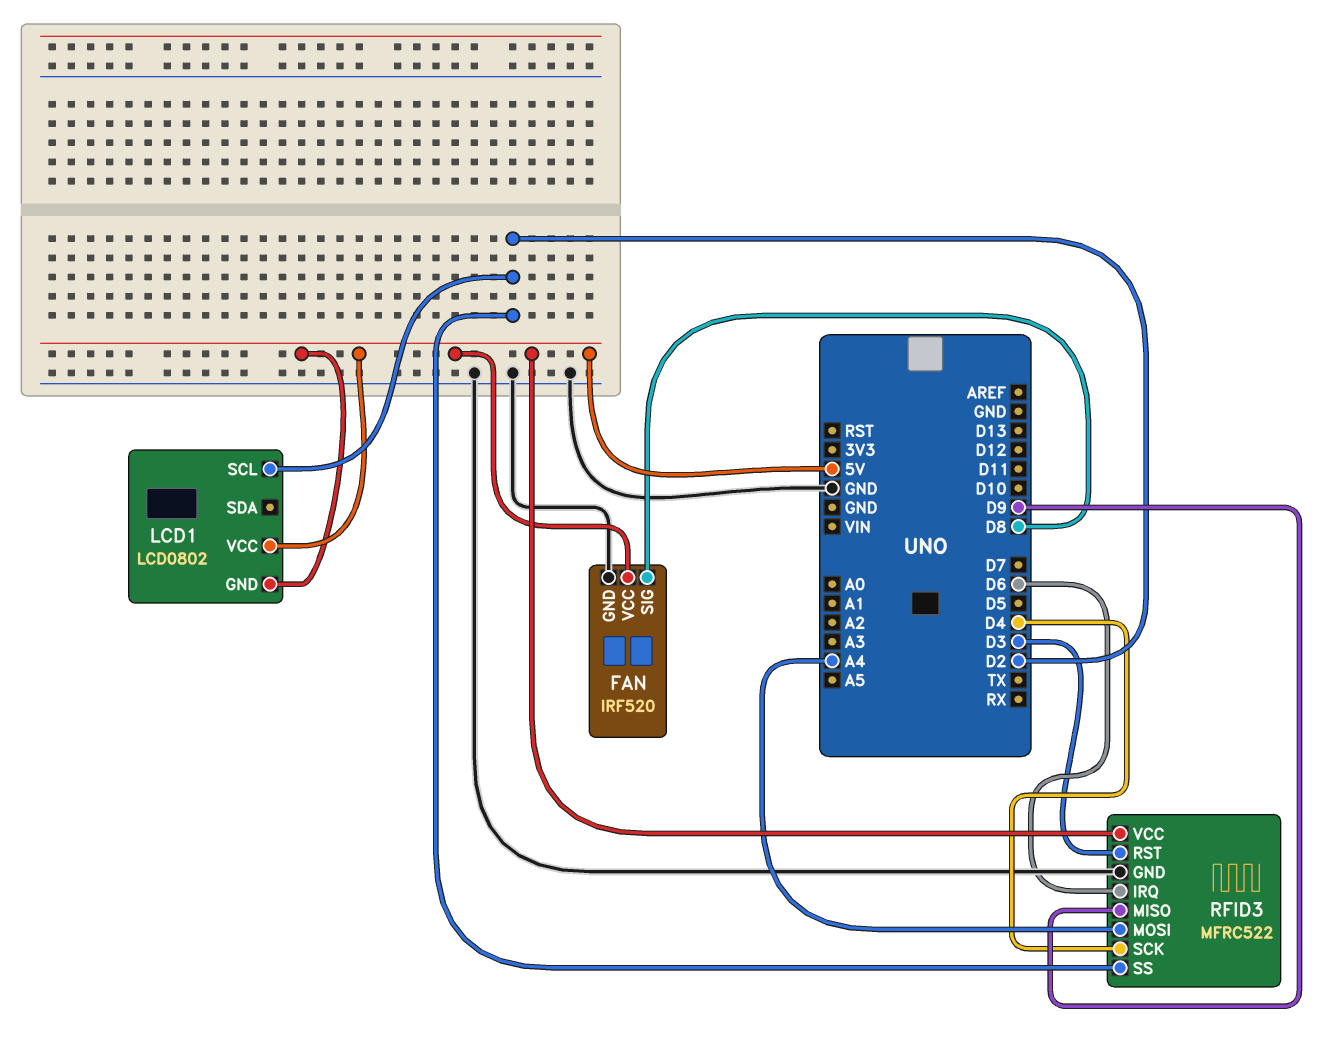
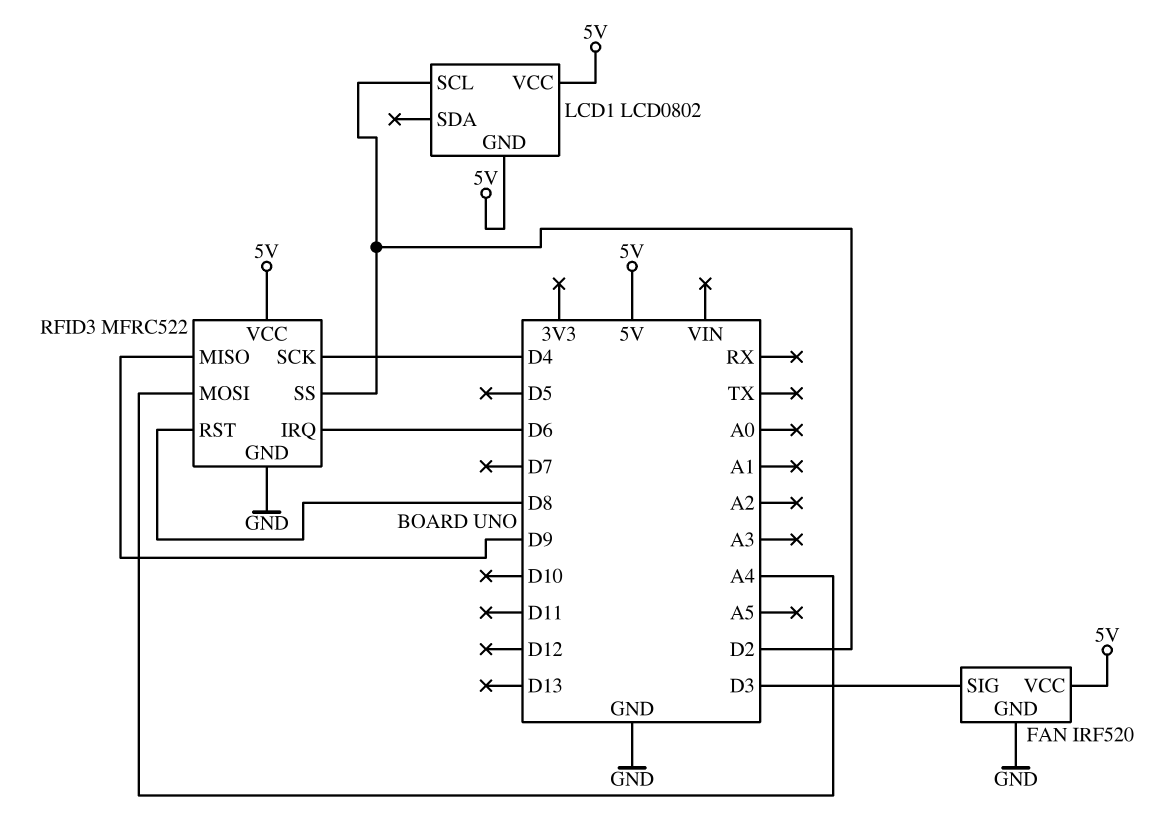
FAN pin SIG: D8 -> D3
RFID3 pin RST: D3 -> D8

